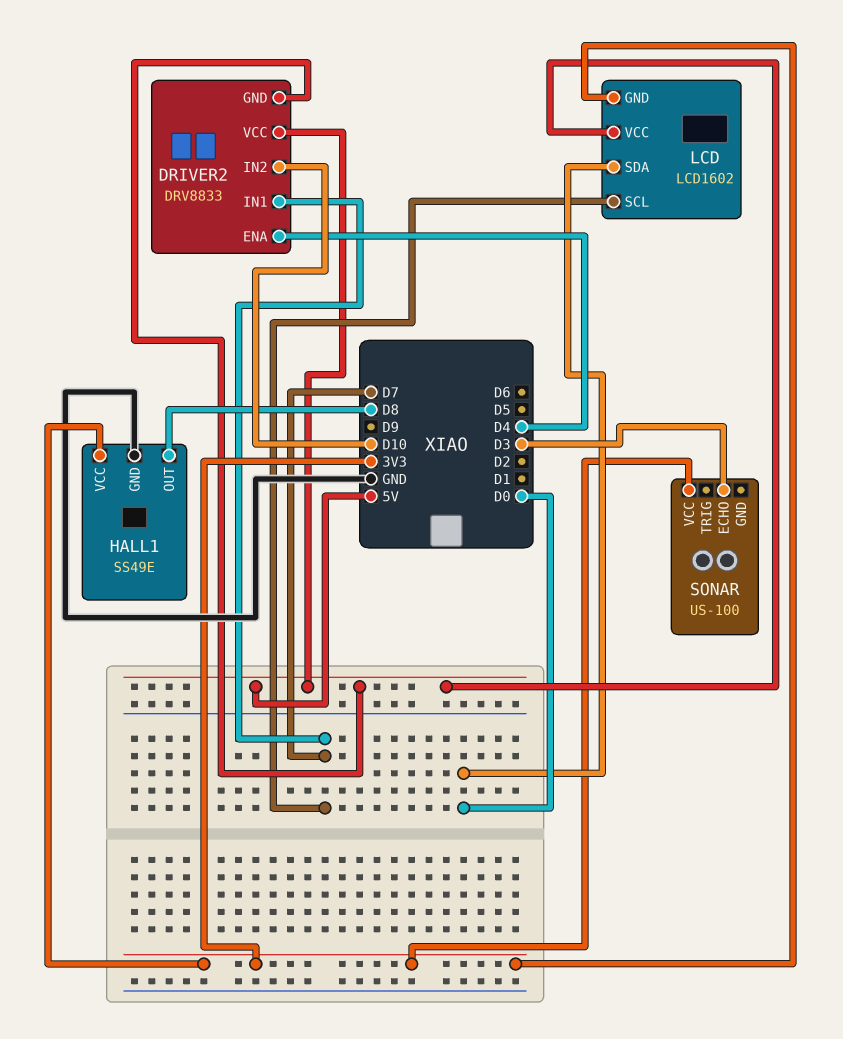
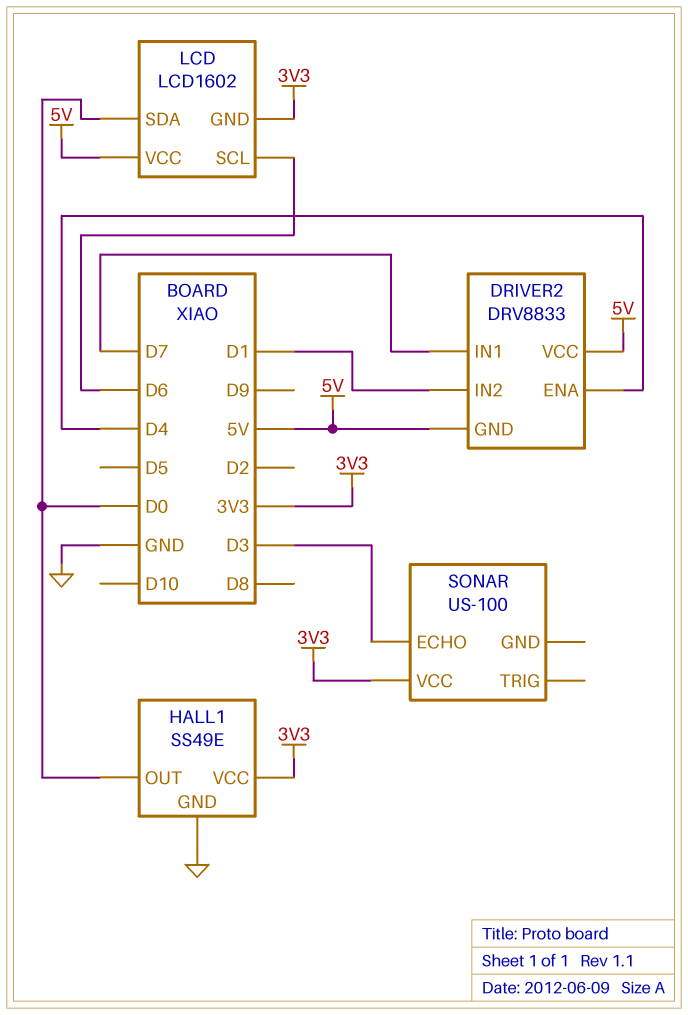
DRIVER2 pin IN2: D10 -> D1
HALL1 pin OUT: D8 -> D0
LCD pin SCL: D7 -> D6

